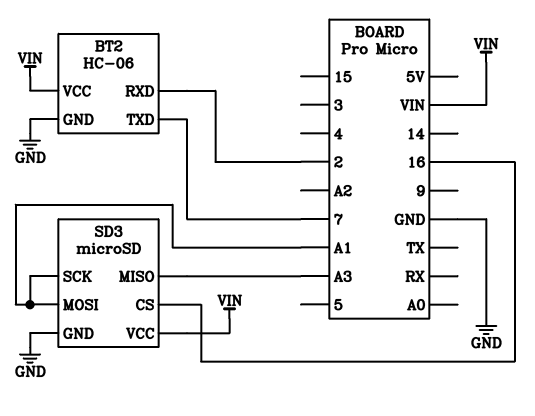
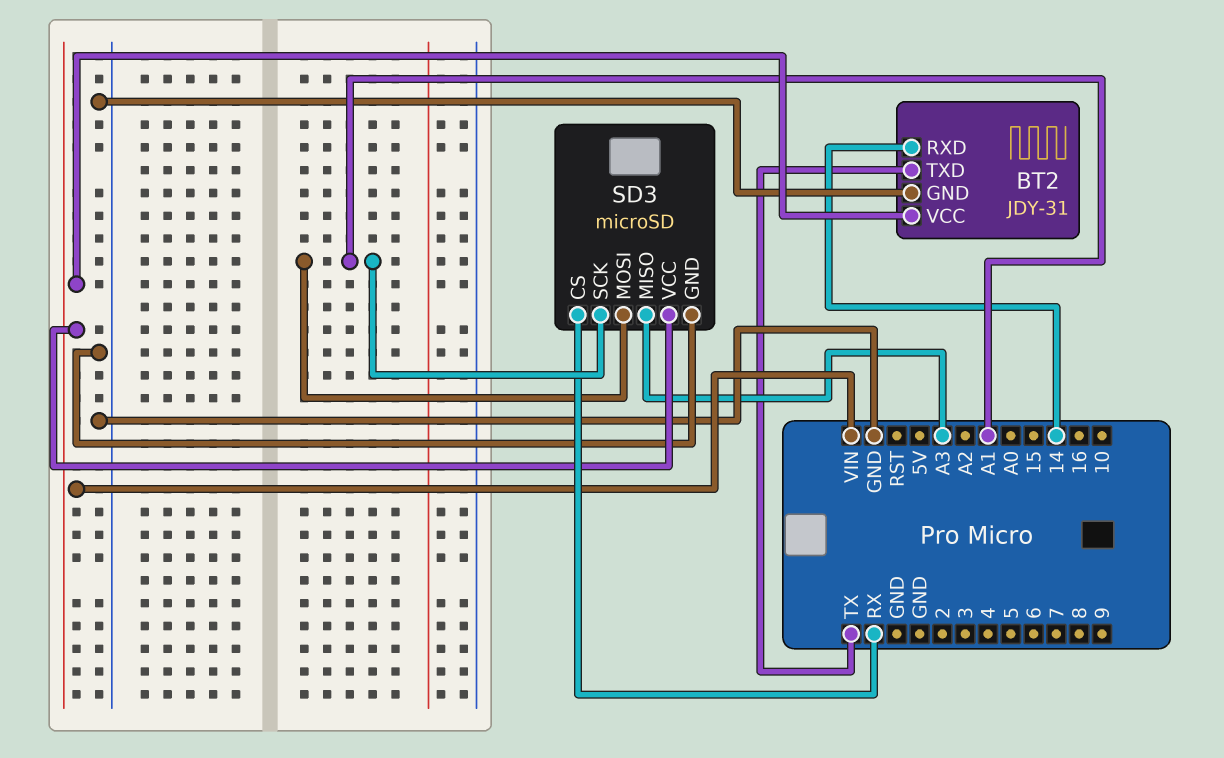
BT2: HC-06 -> JDY-31
BT2 pin RXD: 2 -> 14
BT2 pin TXD: 7 -> TX
SD3 pin CS: 16 -> RX

